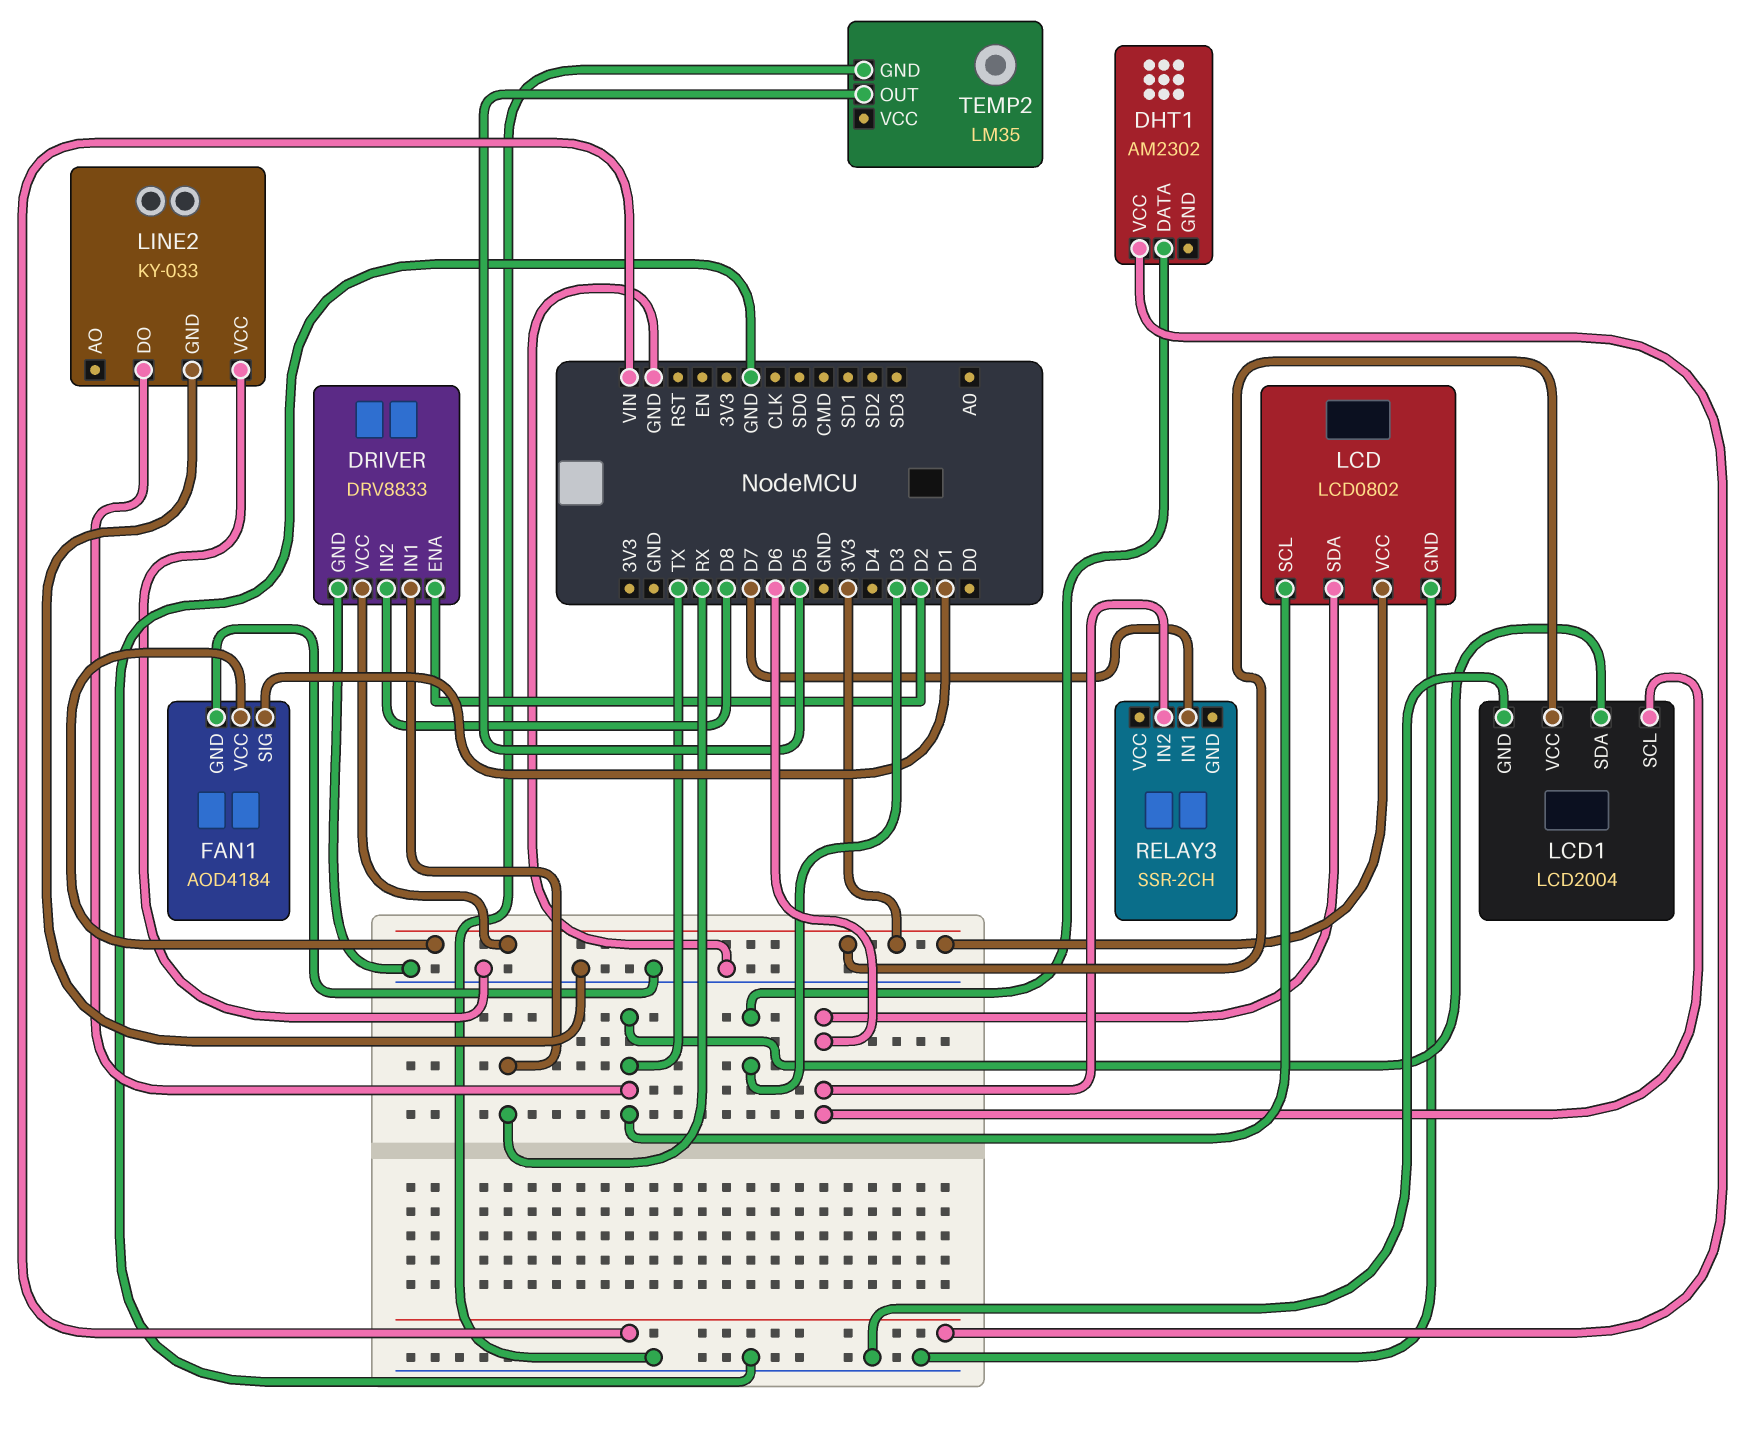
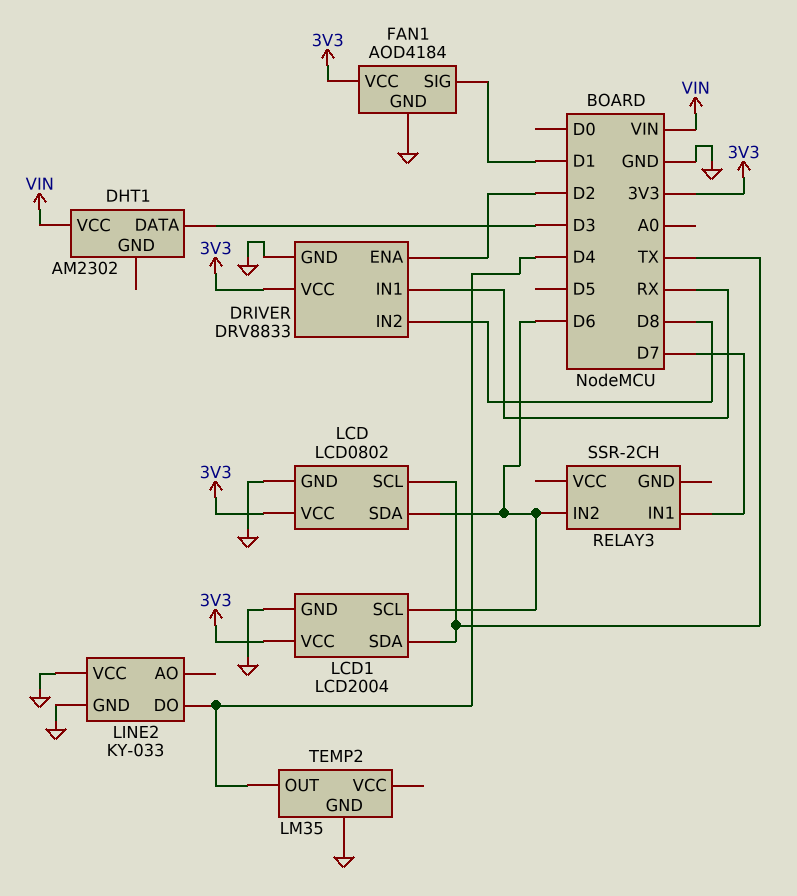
LINE2 pin DO: TX -> D4
TEMP2 pin OUT: D5 -> D4

